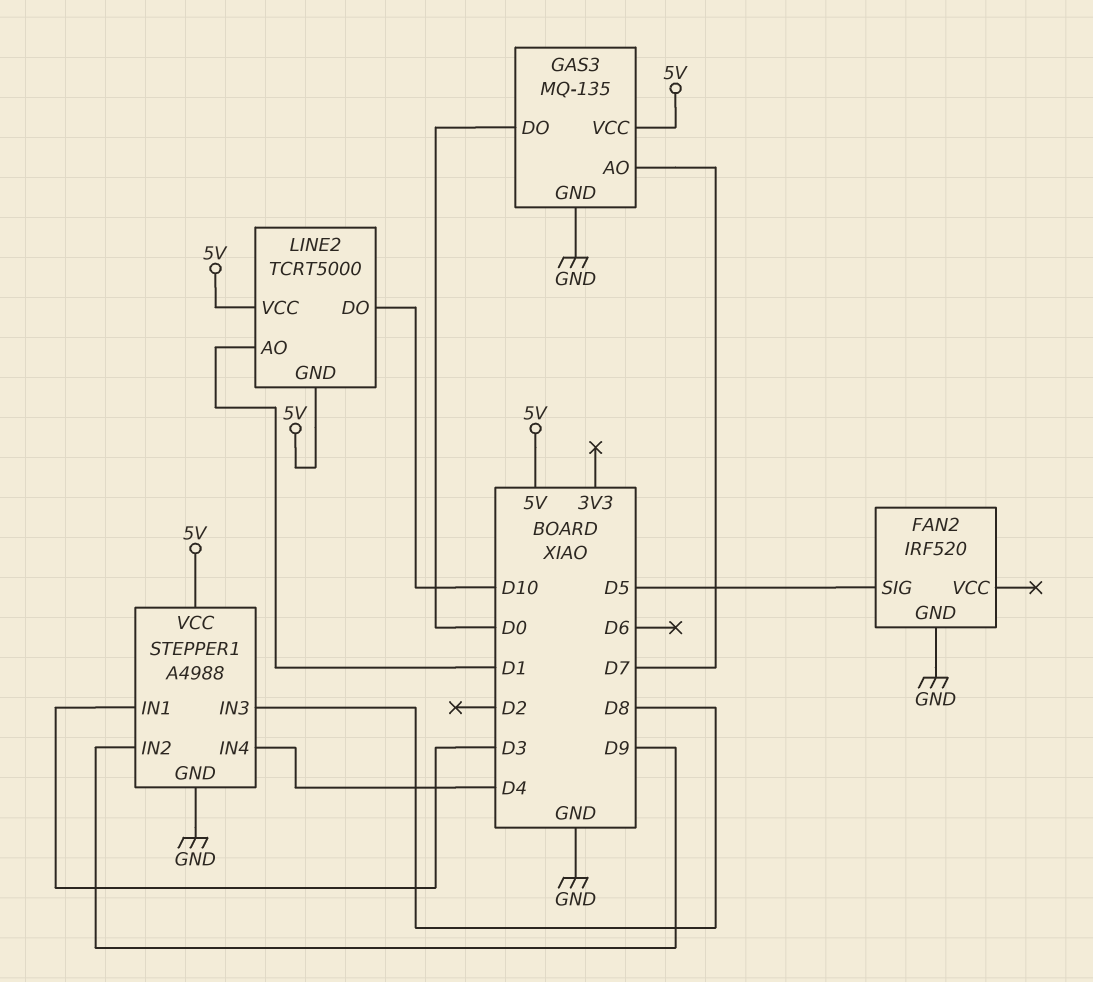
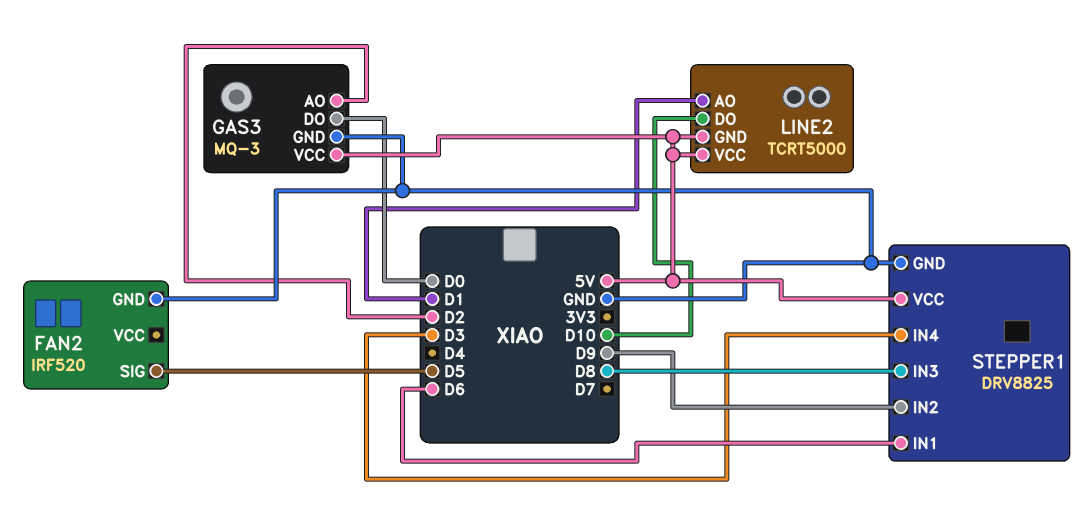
GAS3: MQ-135 -> MQ-3
GAS3 pin AO: D7 -> D2
STEPPER1: A4988 -> DRV8825
STEPPER1 pin IN1: D3 -> D6
STEPPER1 pin IN4: D4 -> D3

